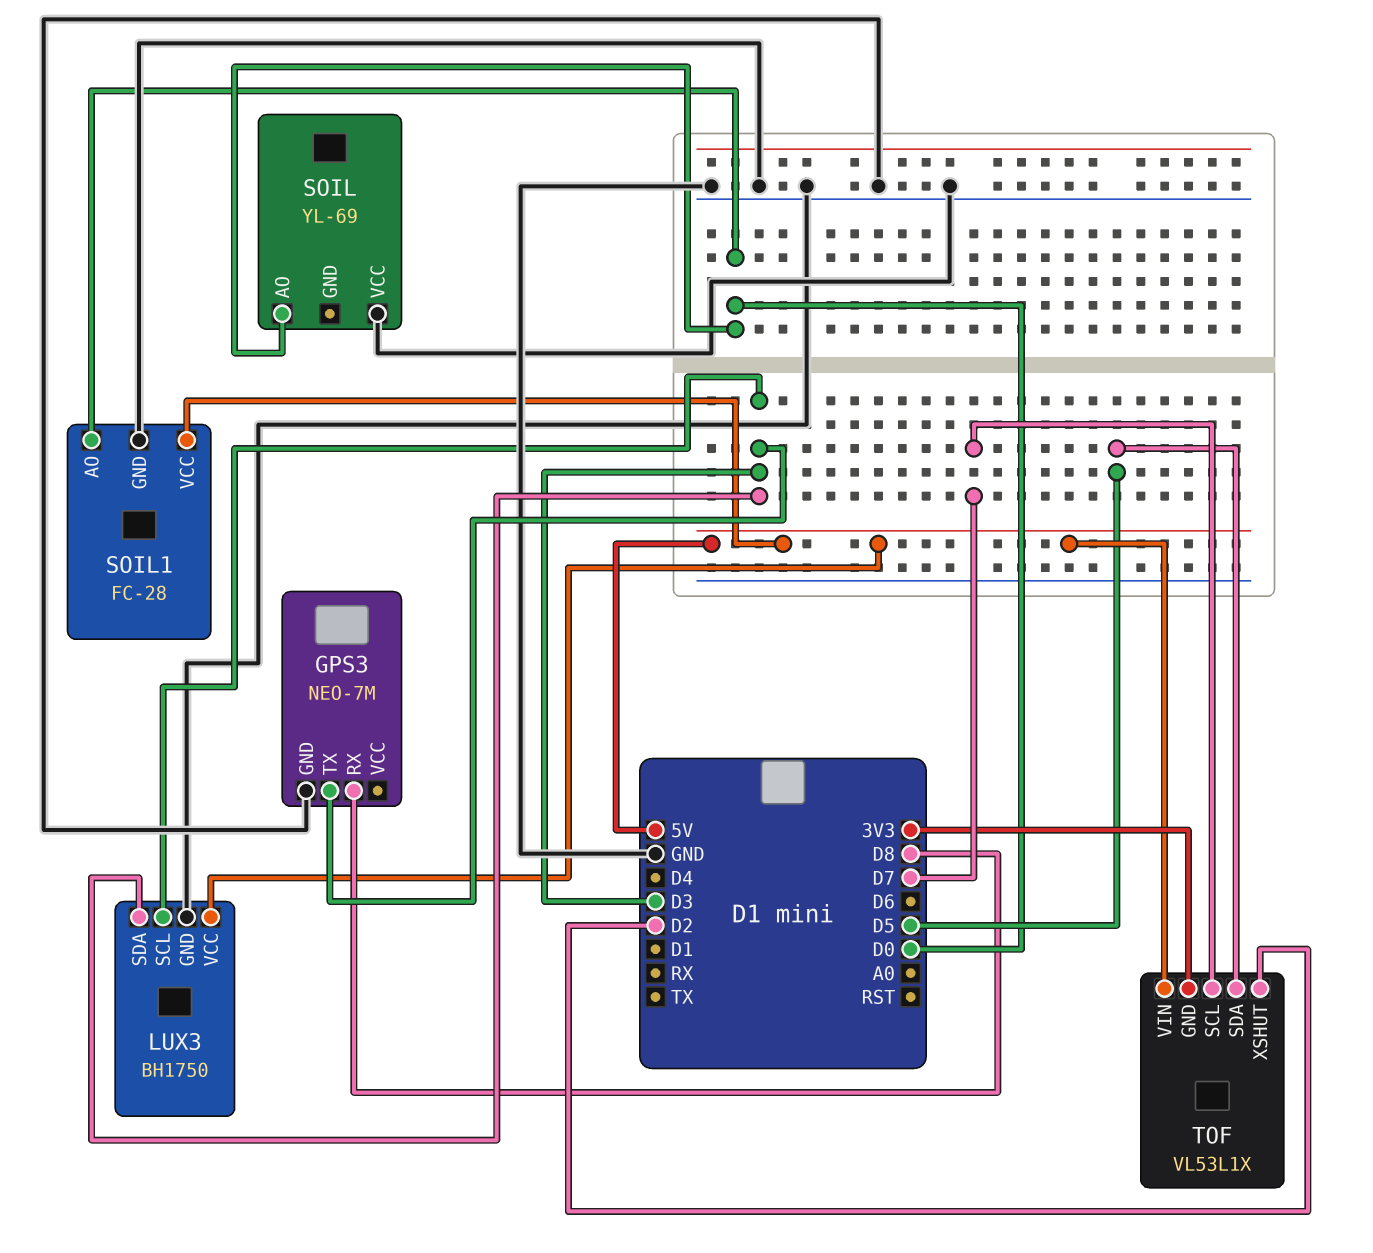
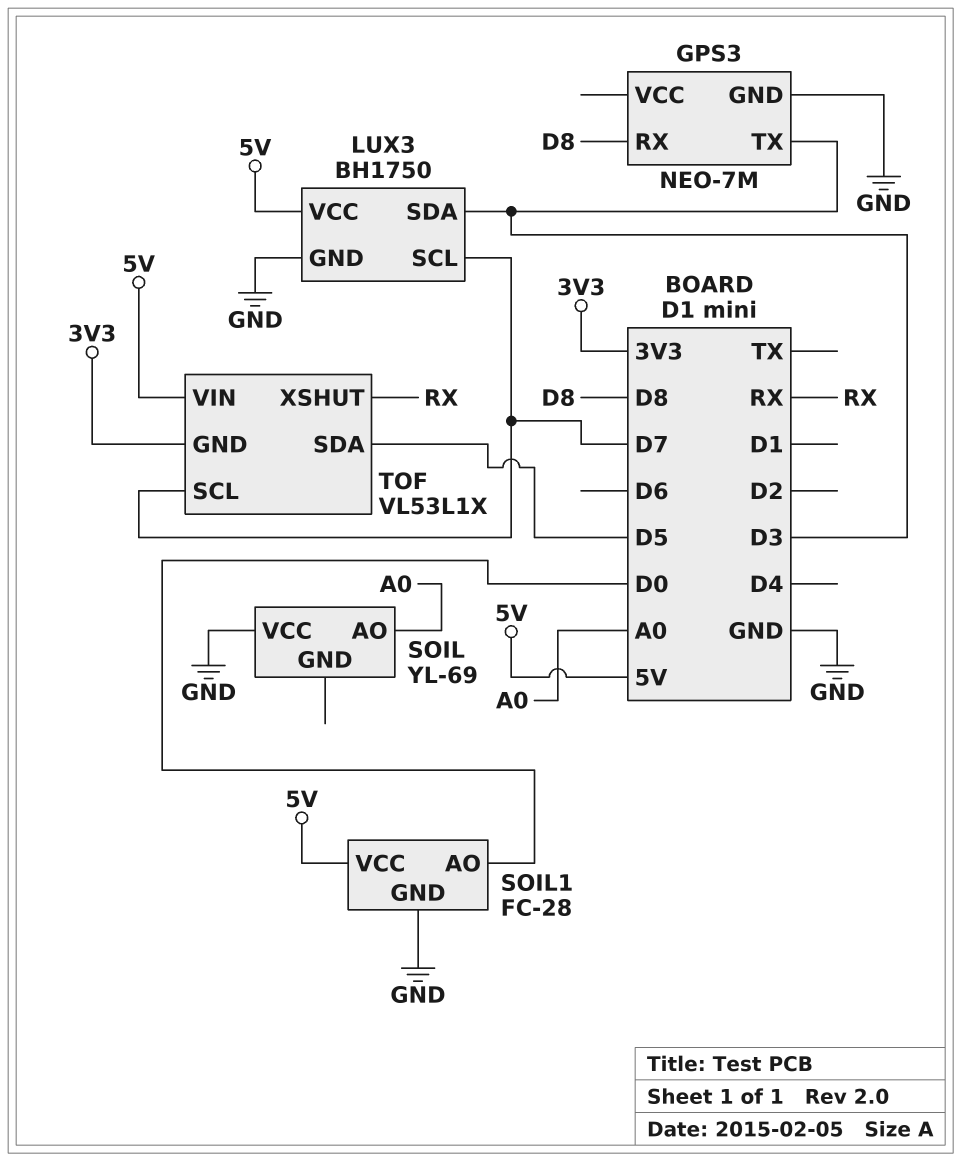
LUX3 pin SCL: D3 -> D7
SOIL pin AO: D0 -> A0
TOF pin XSHUT: D2 -> RX

